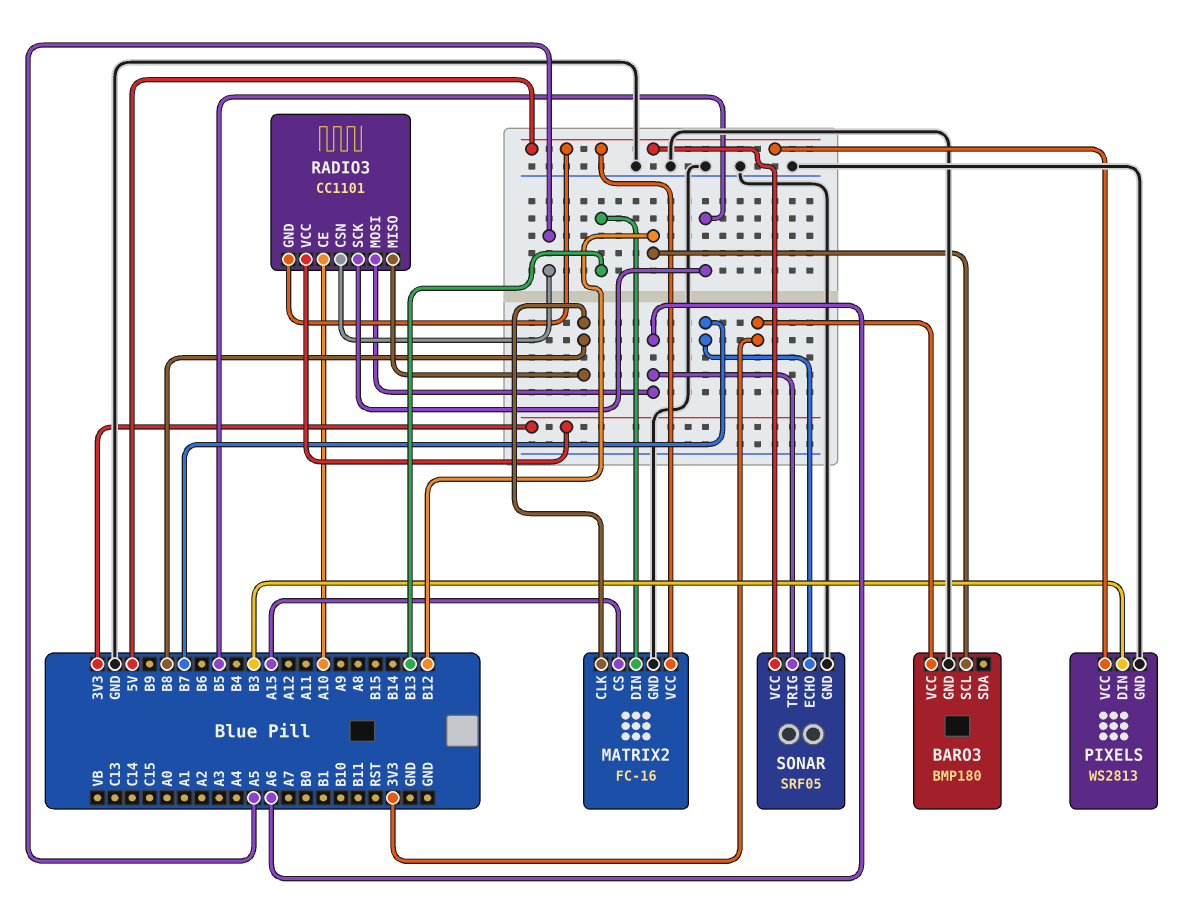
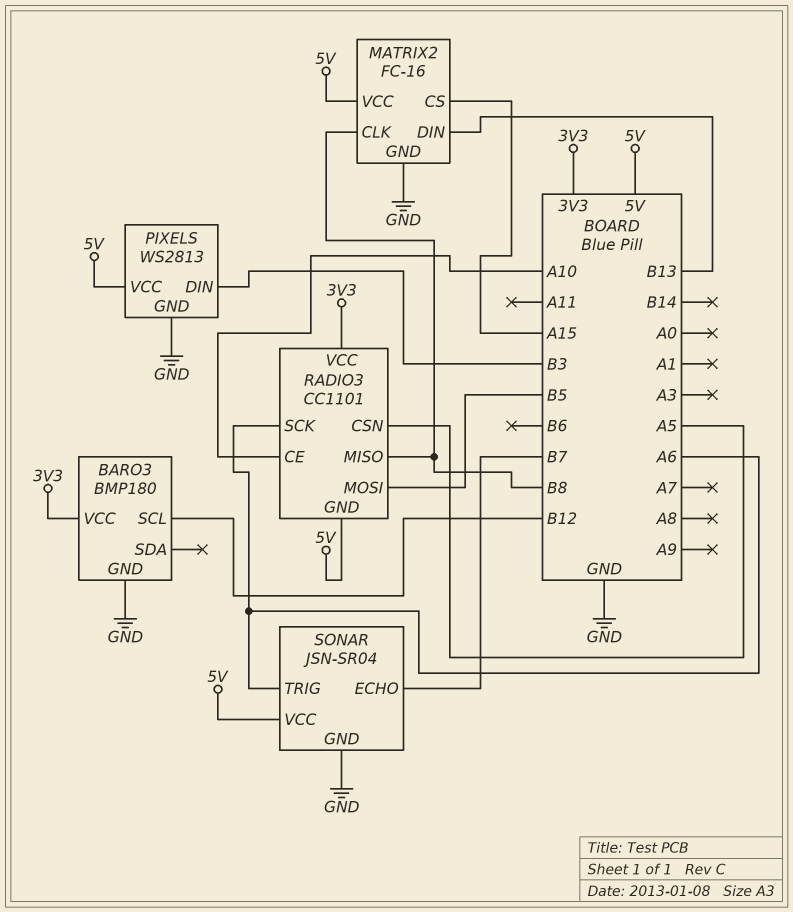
RADIO3 pin MOSI: A6 -> B5
RADIO3 pin SCK: B5 -> A6
SONAR: SRF05 -> JSN-SR04

